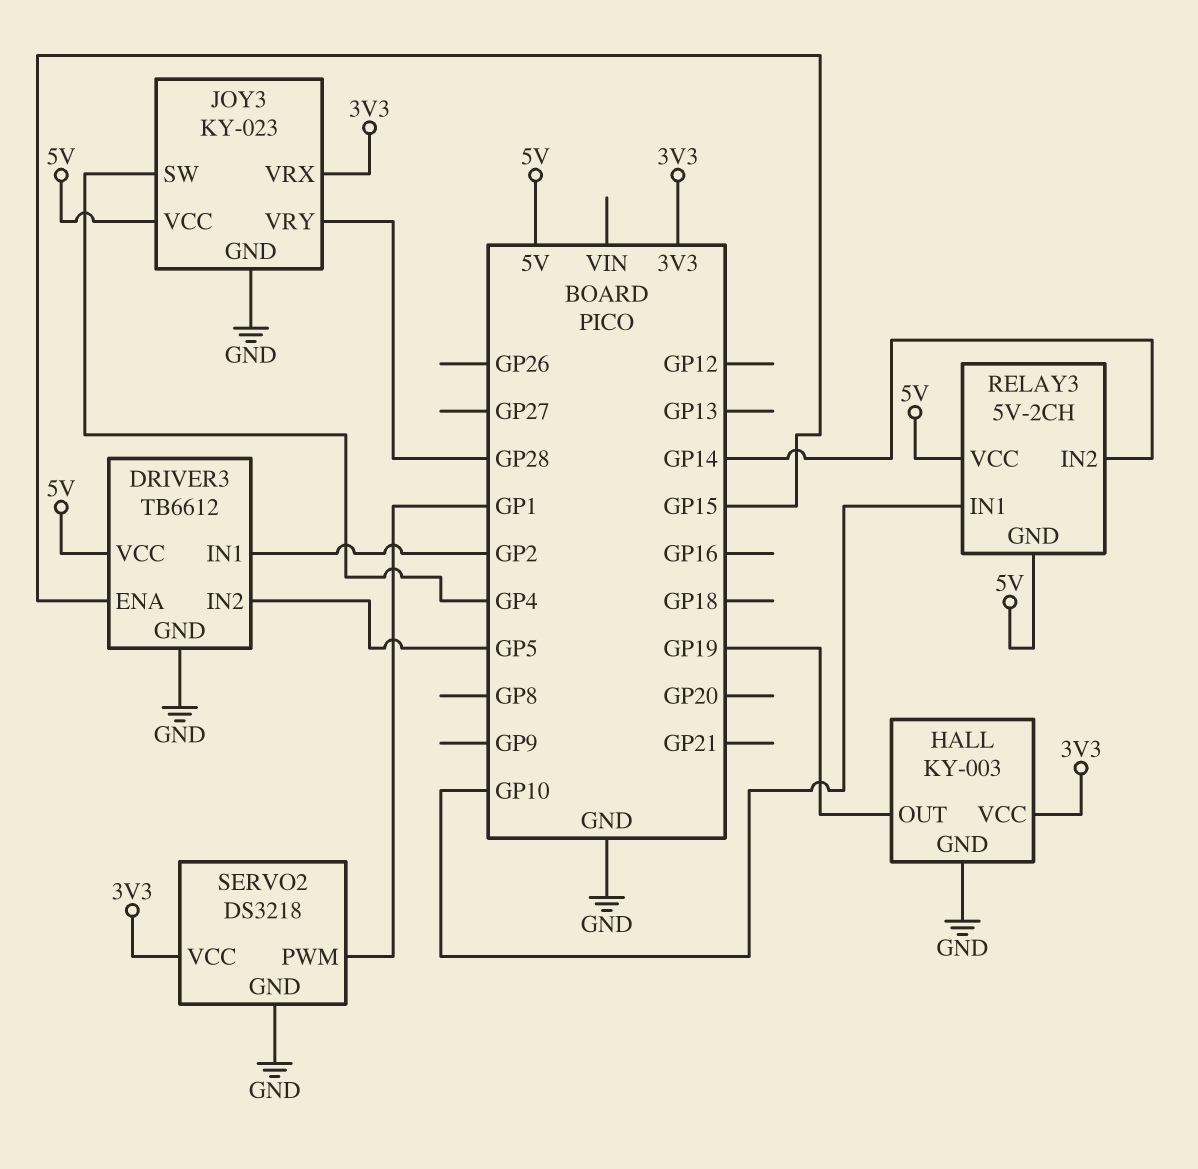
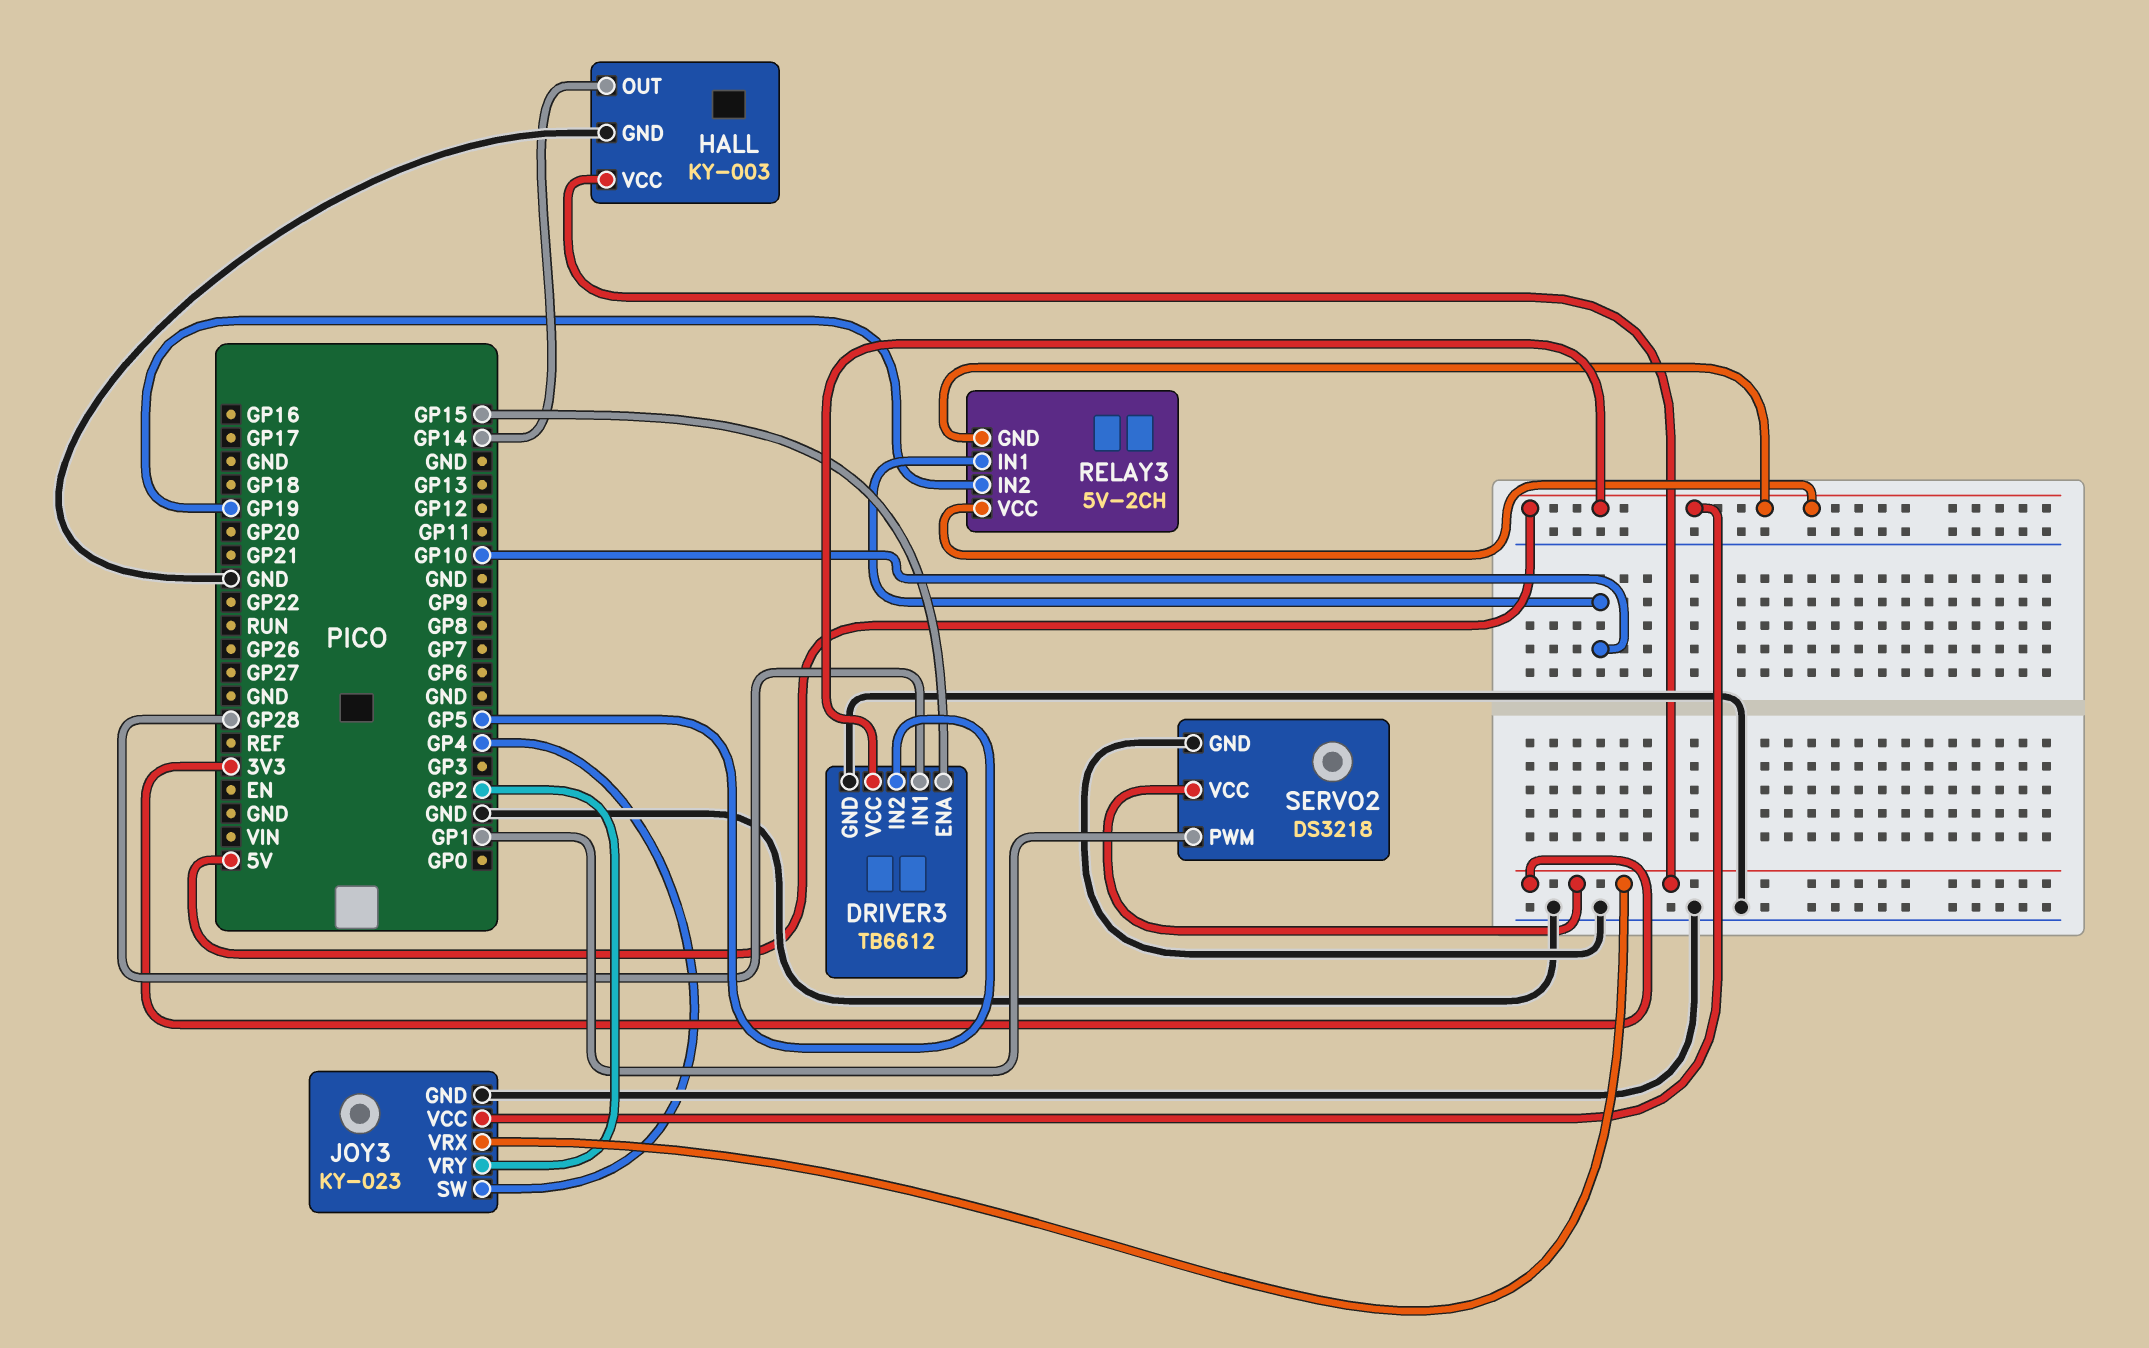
DRIVER3 pin IN1: GP2 -> GP28
HALL pin OUT: GP19 -> GP14
JOY3 pin VRY: GP28 -> GP2
RELAY3 pin IN2: GP14 -> GP19

